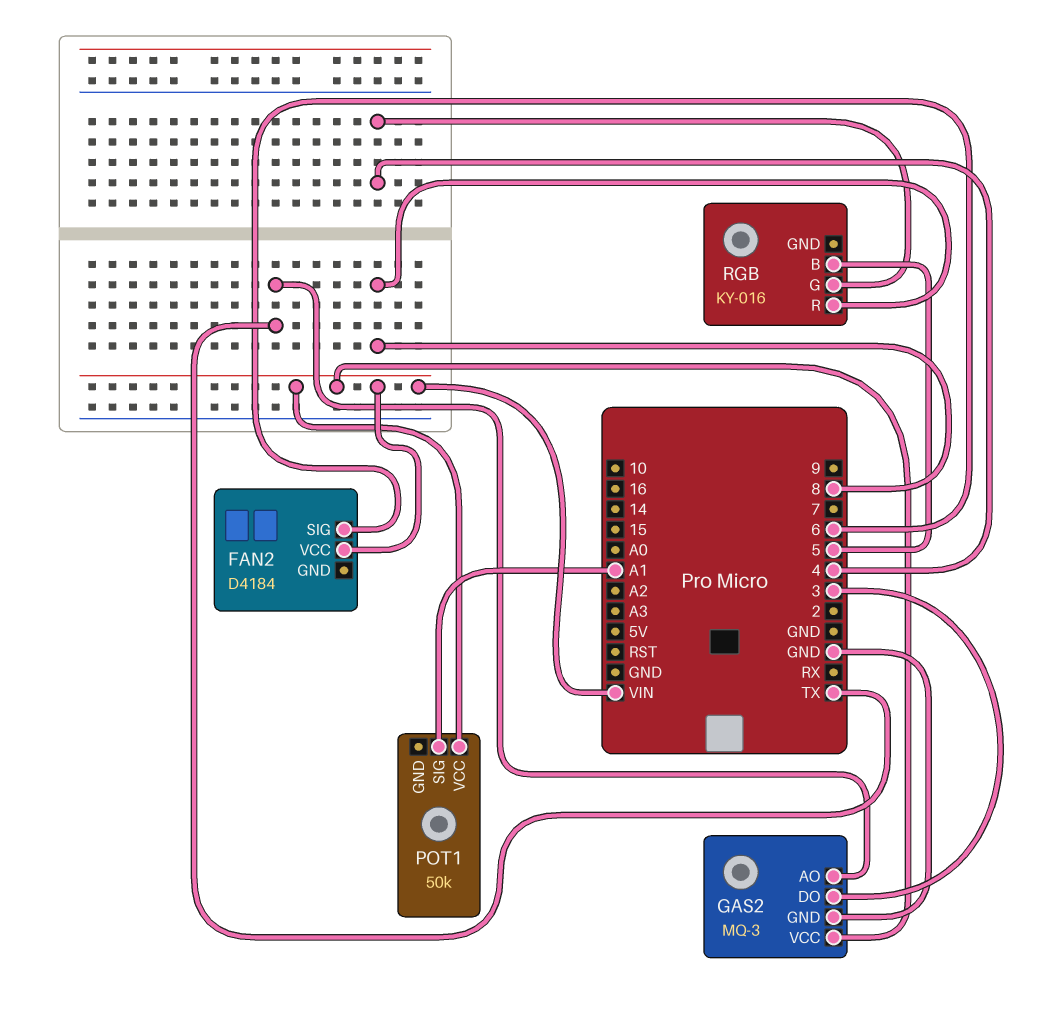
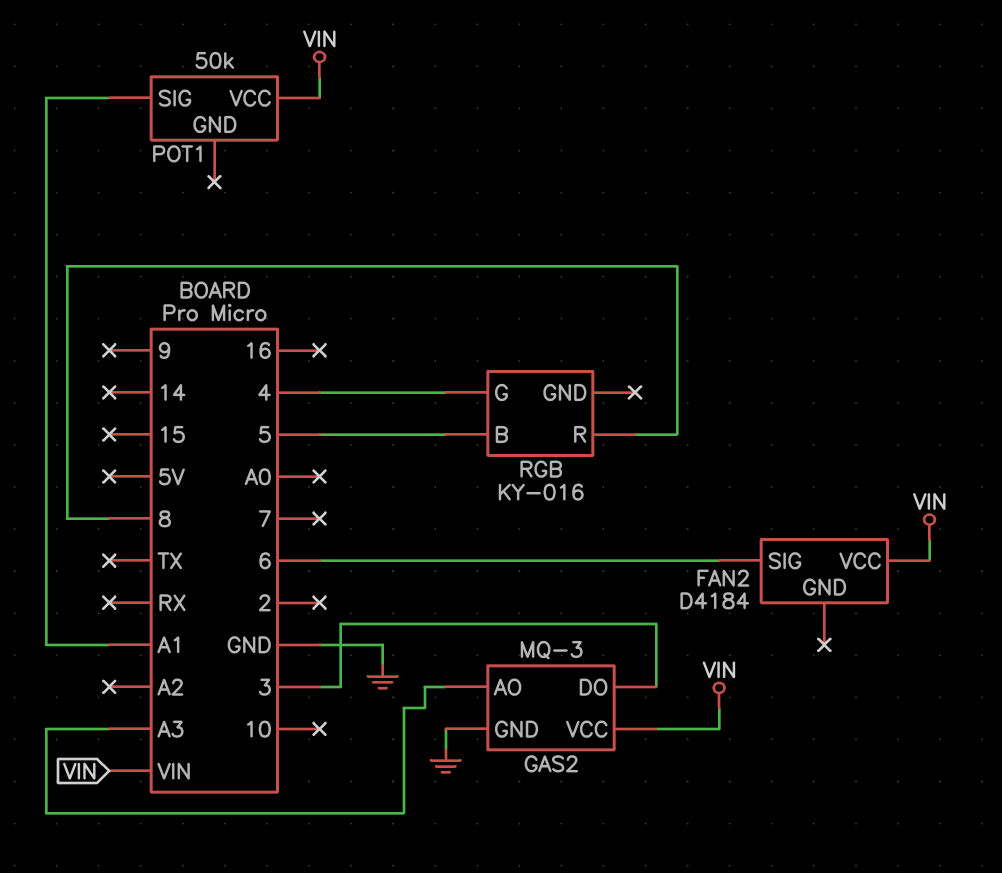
GAS2 pin AO: TX -> A3

